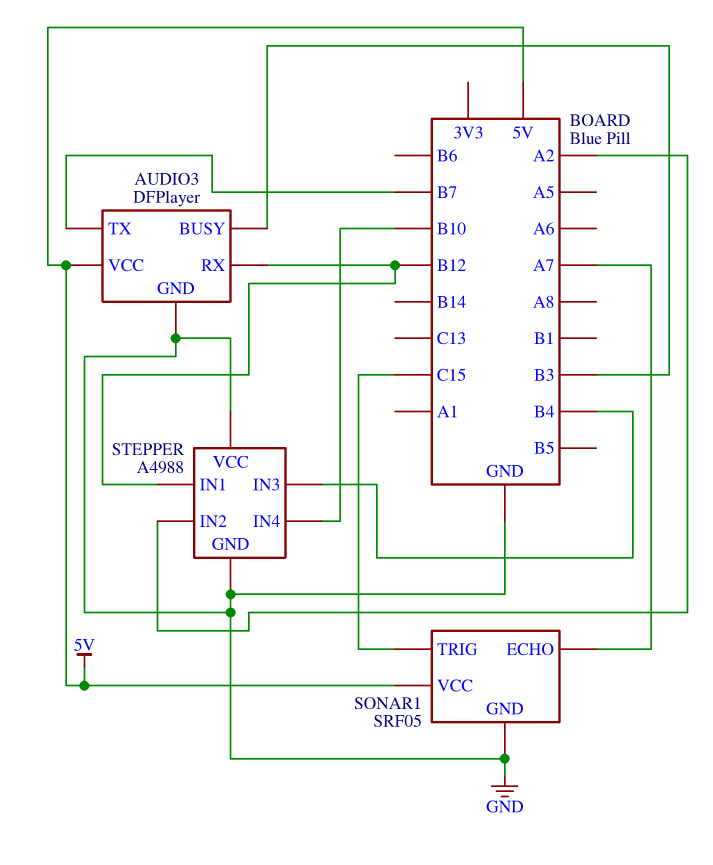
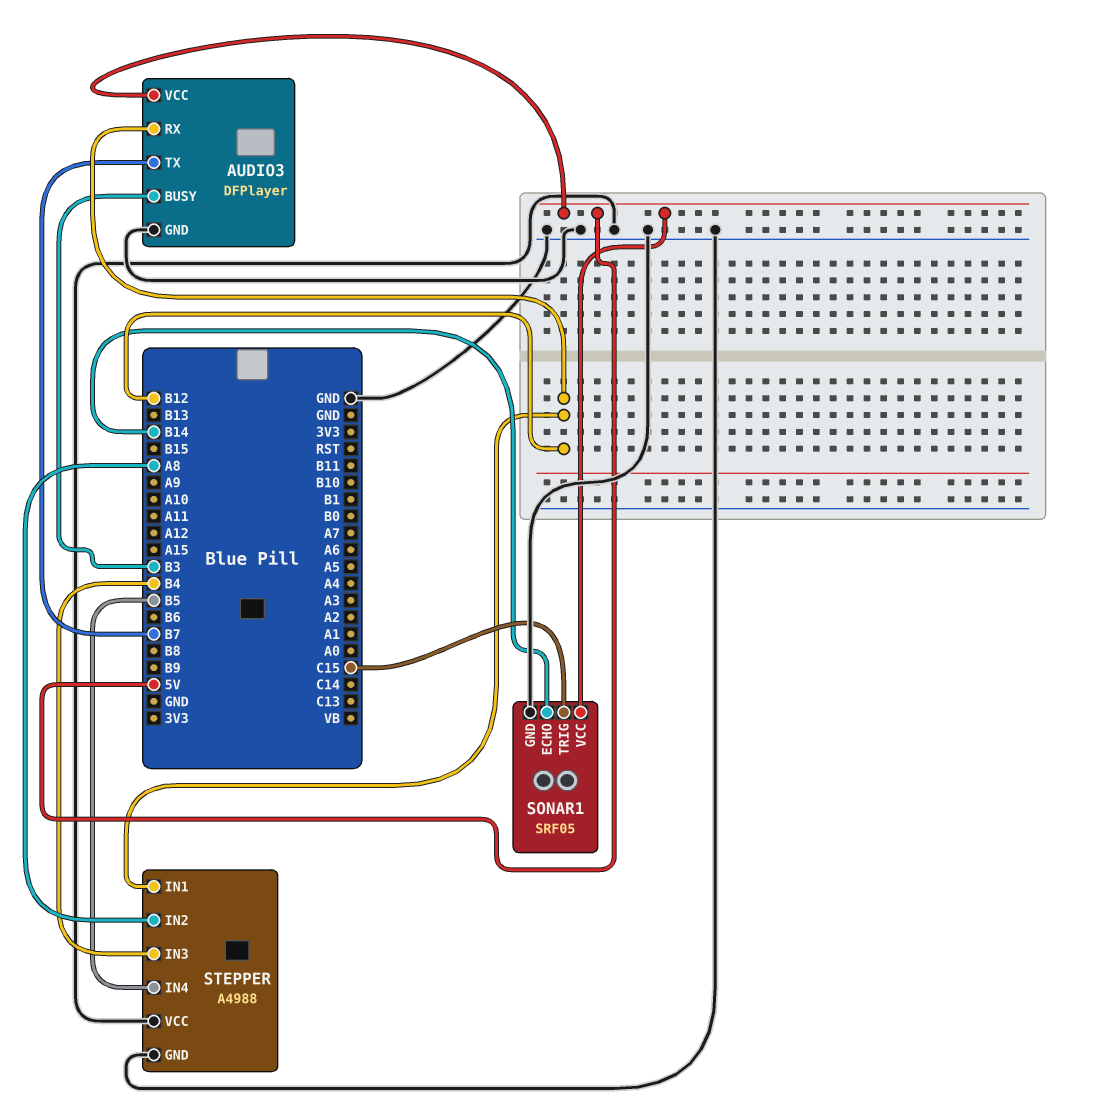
SONAR1 pin ECHO: A7 -> B14
STEPPER pin IN2: A2 -> A8
STEPPER pin IN4: B10 -> B5

